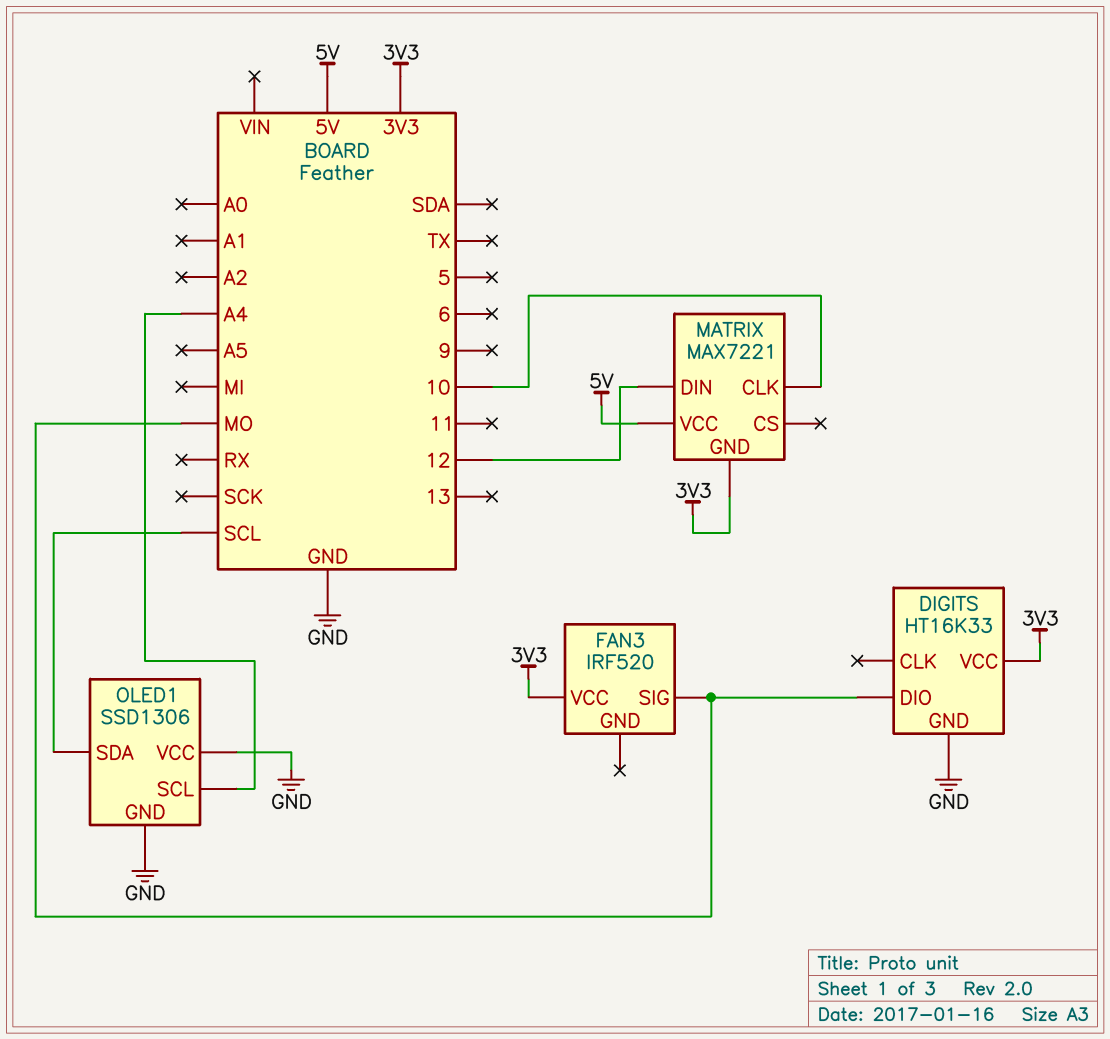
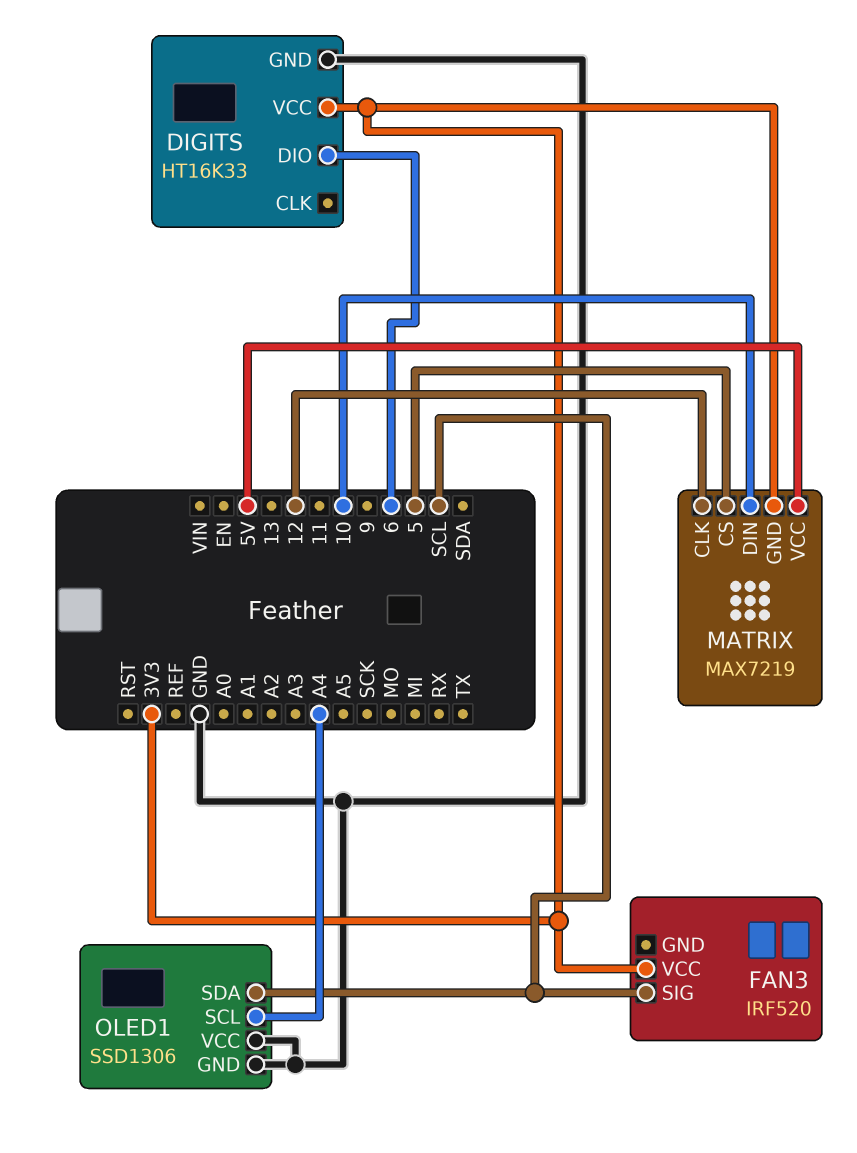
DIGITS pin DIO: MO -> 6
FAN3 pin SIG: MO -> SCL
MATRIX: MAX7221 -> MAX7219
MATRIX pin CLK: 10 -> 12
MATRIX pin CS: none -> 5
MATRIX pin DIN: 12 -> 10

